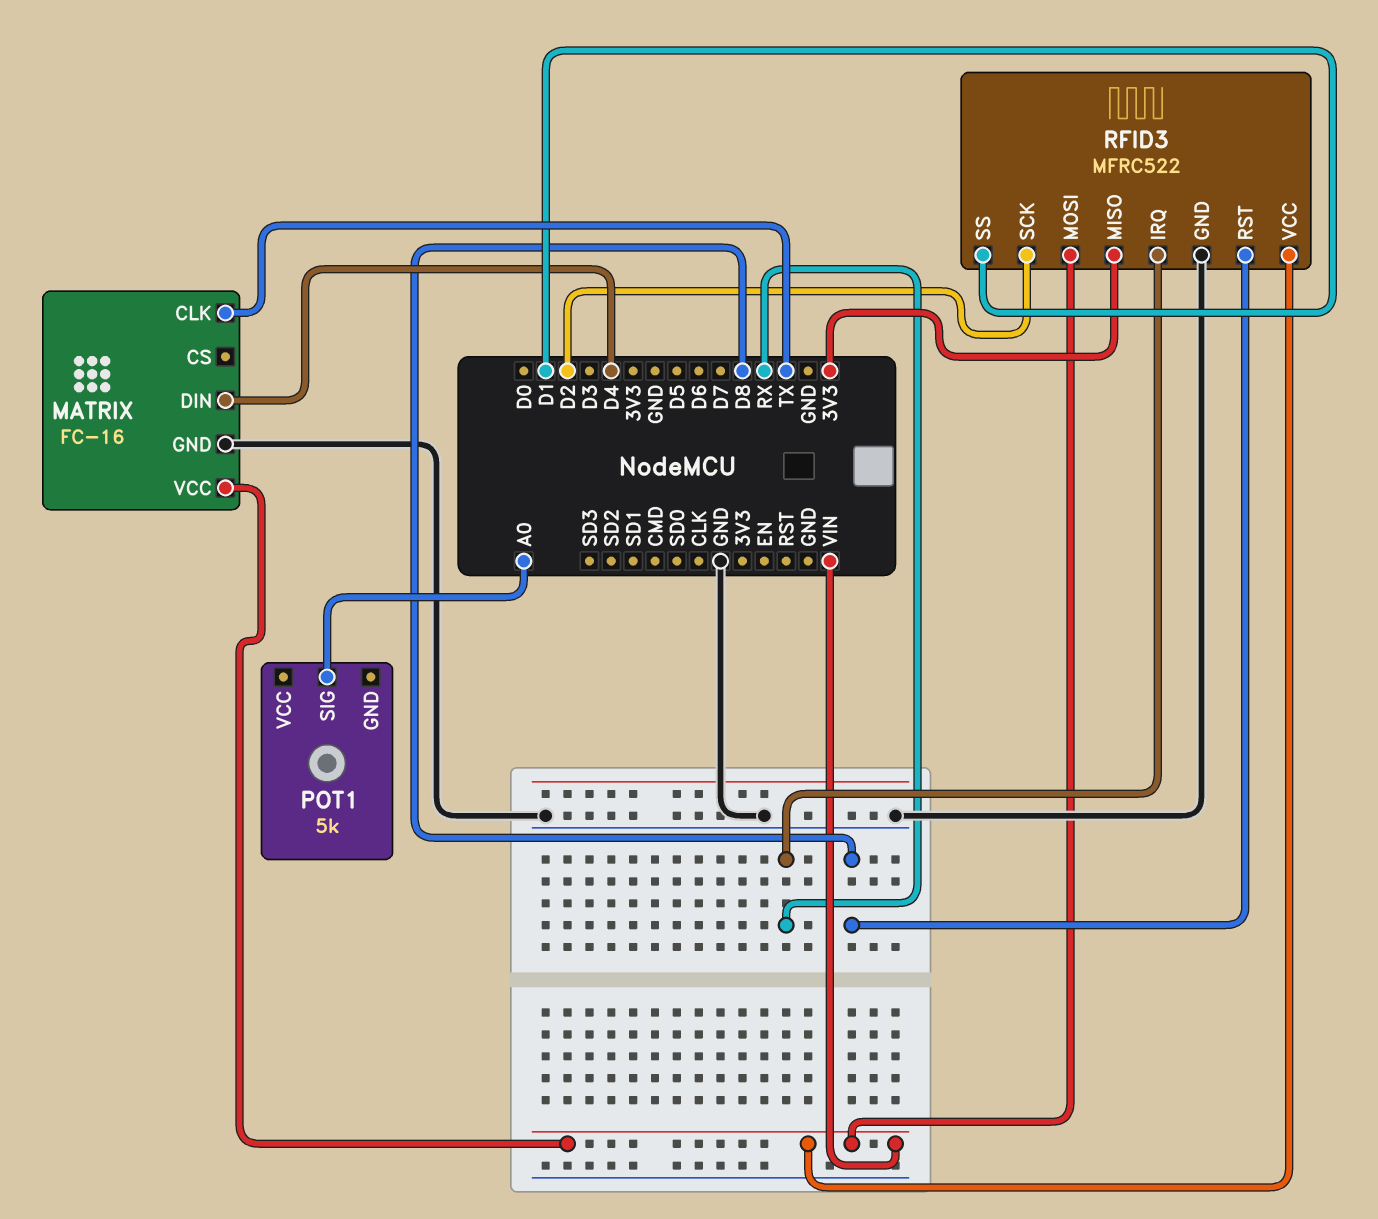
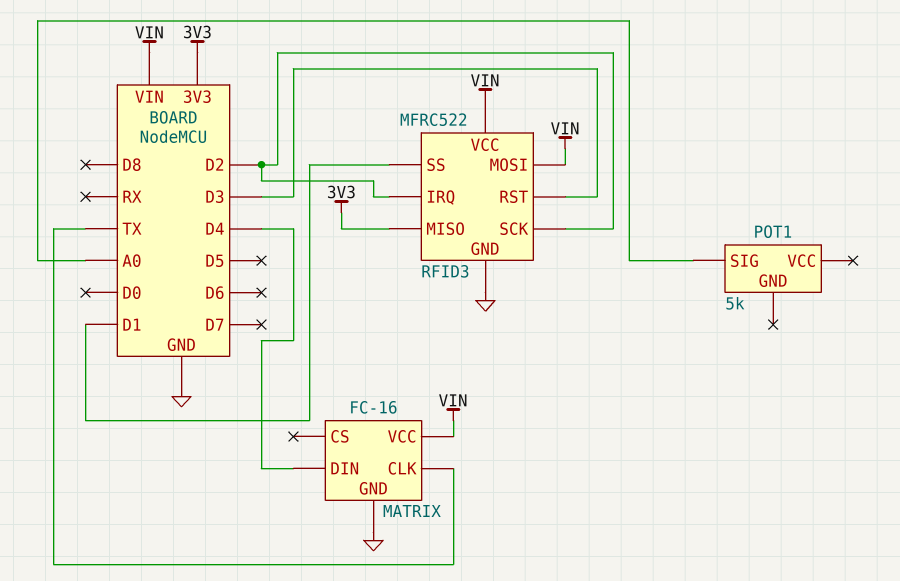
RFID3 pin IRQ: RX -> D2
RFID3 pin RST: D8 -> D3

